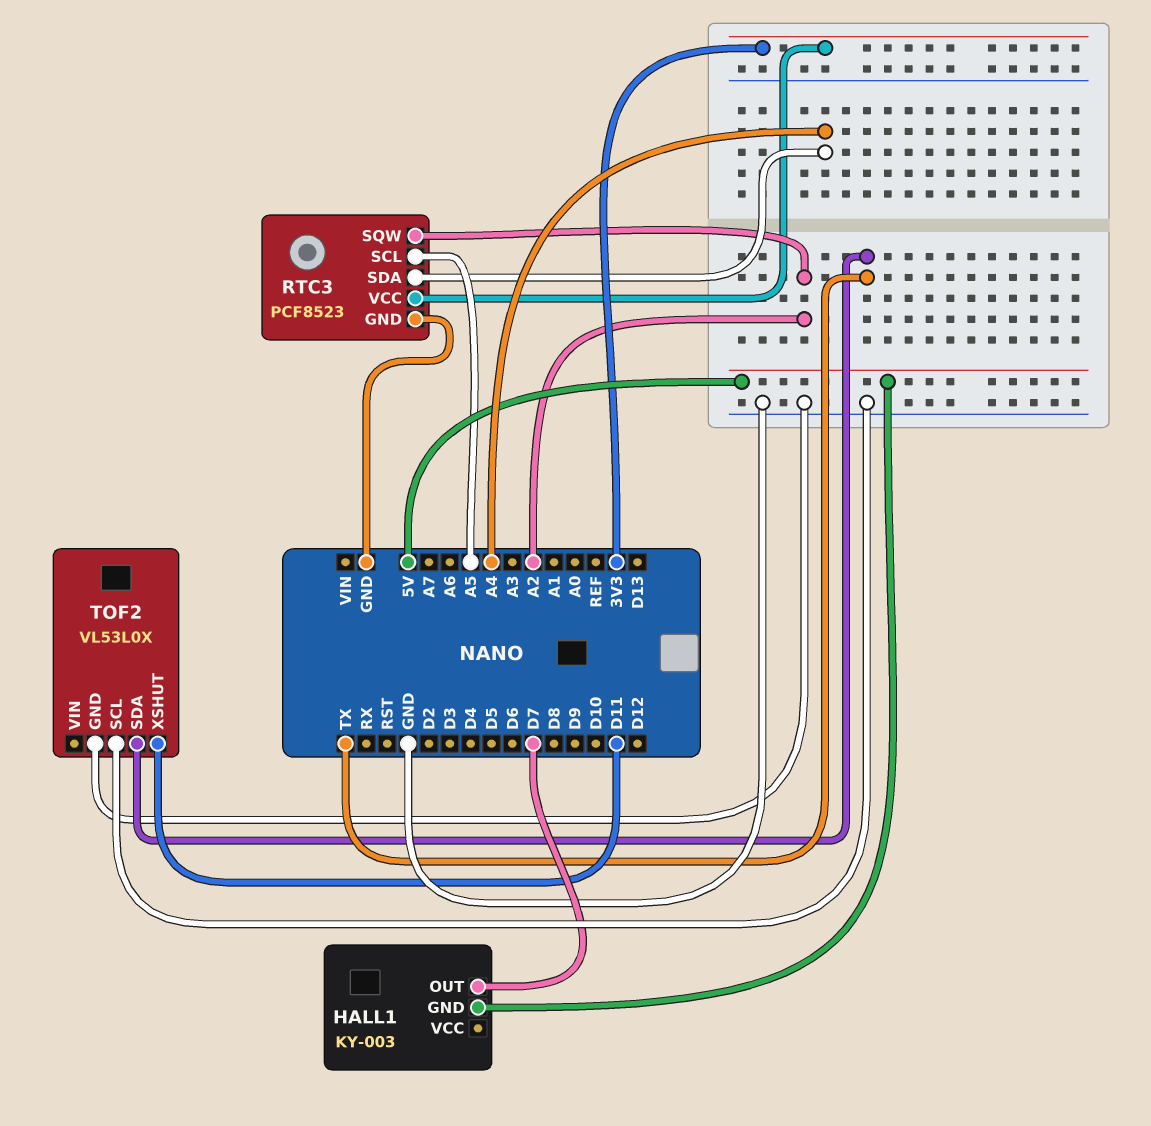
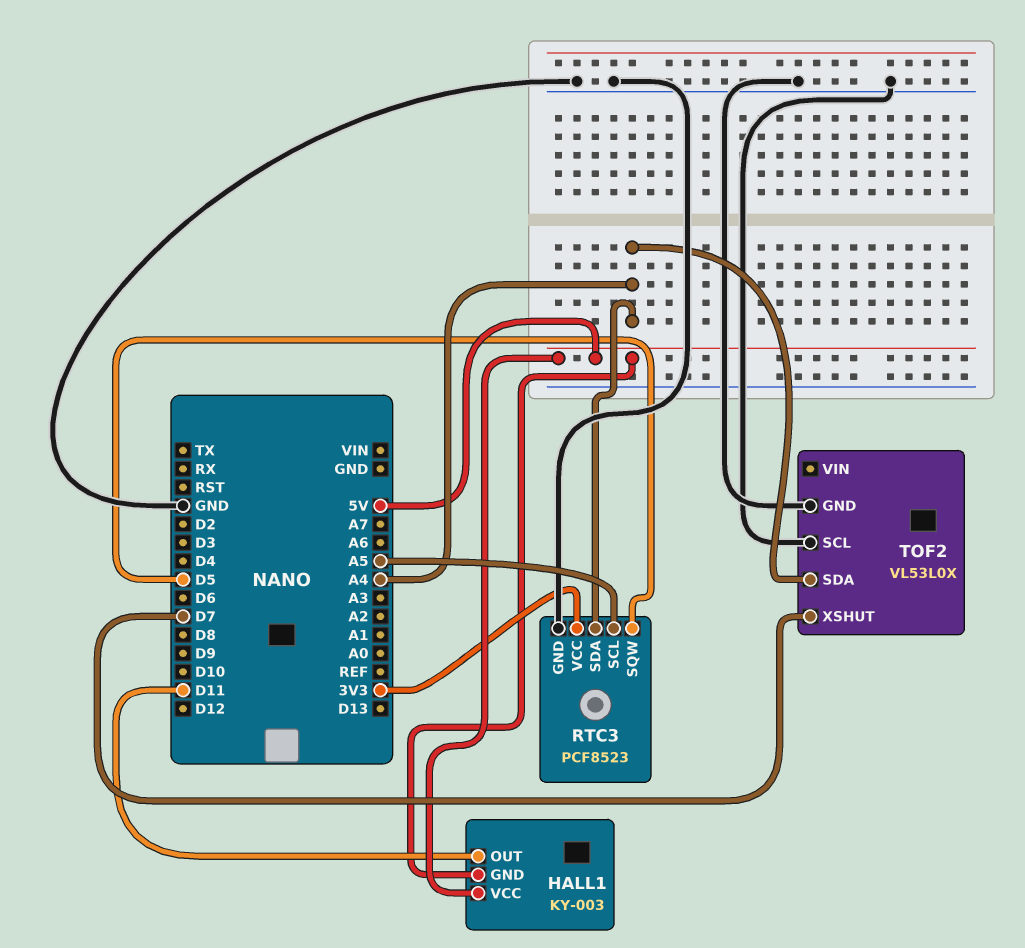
HALL1 pin OUT: D7 -> D11
HALL1 pin VCC: none -> 5V
RTC3 pin SQW: A2 -> D5
TOF2 pin SDA: TX -> A4
TOF2 pin XSHUT: D11 -> D7

